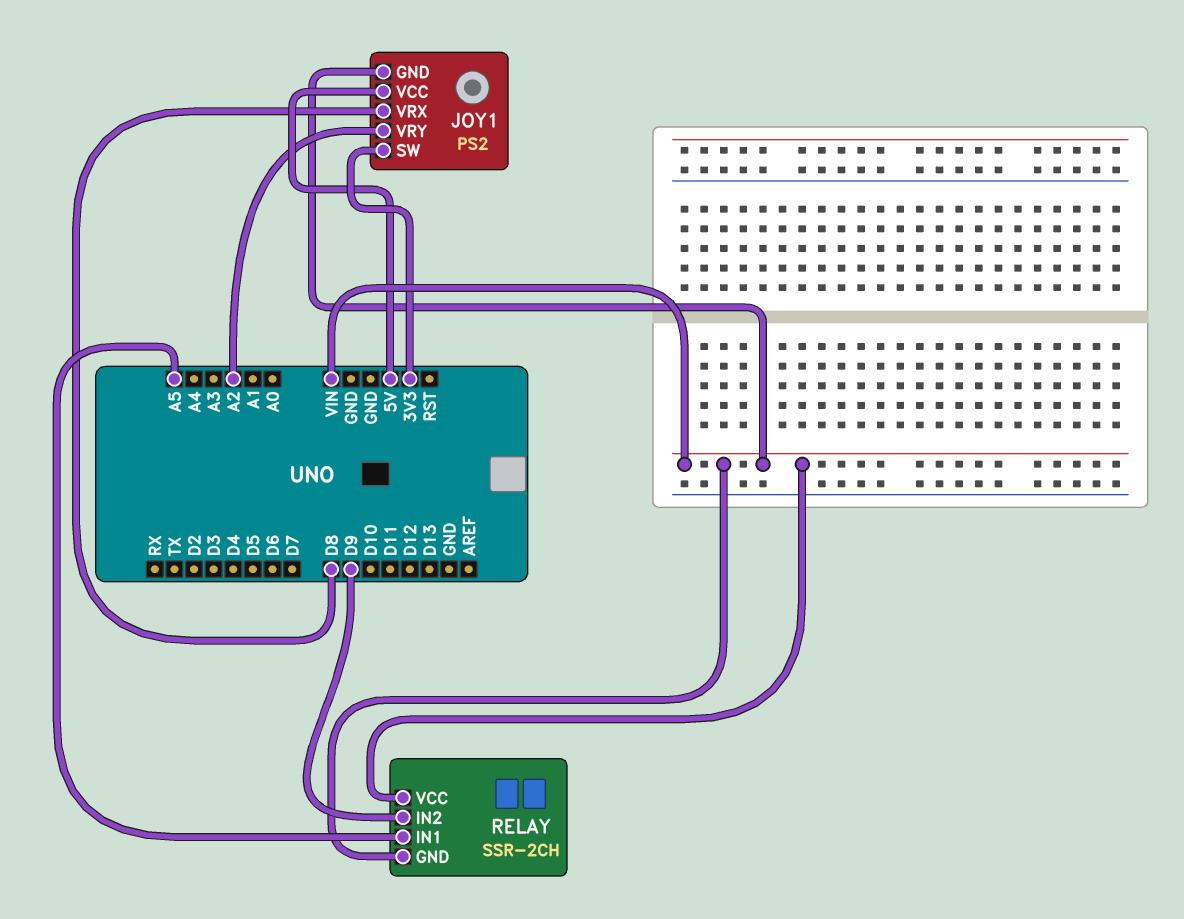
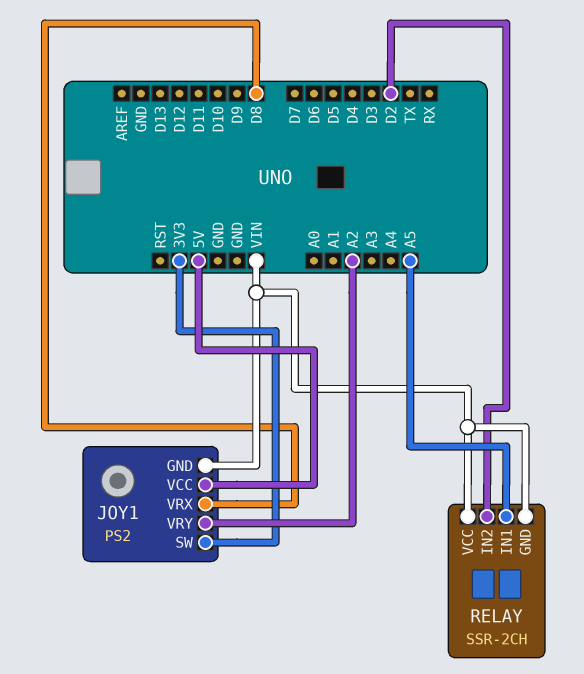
RELAY pin IN2: D9 -> D2

